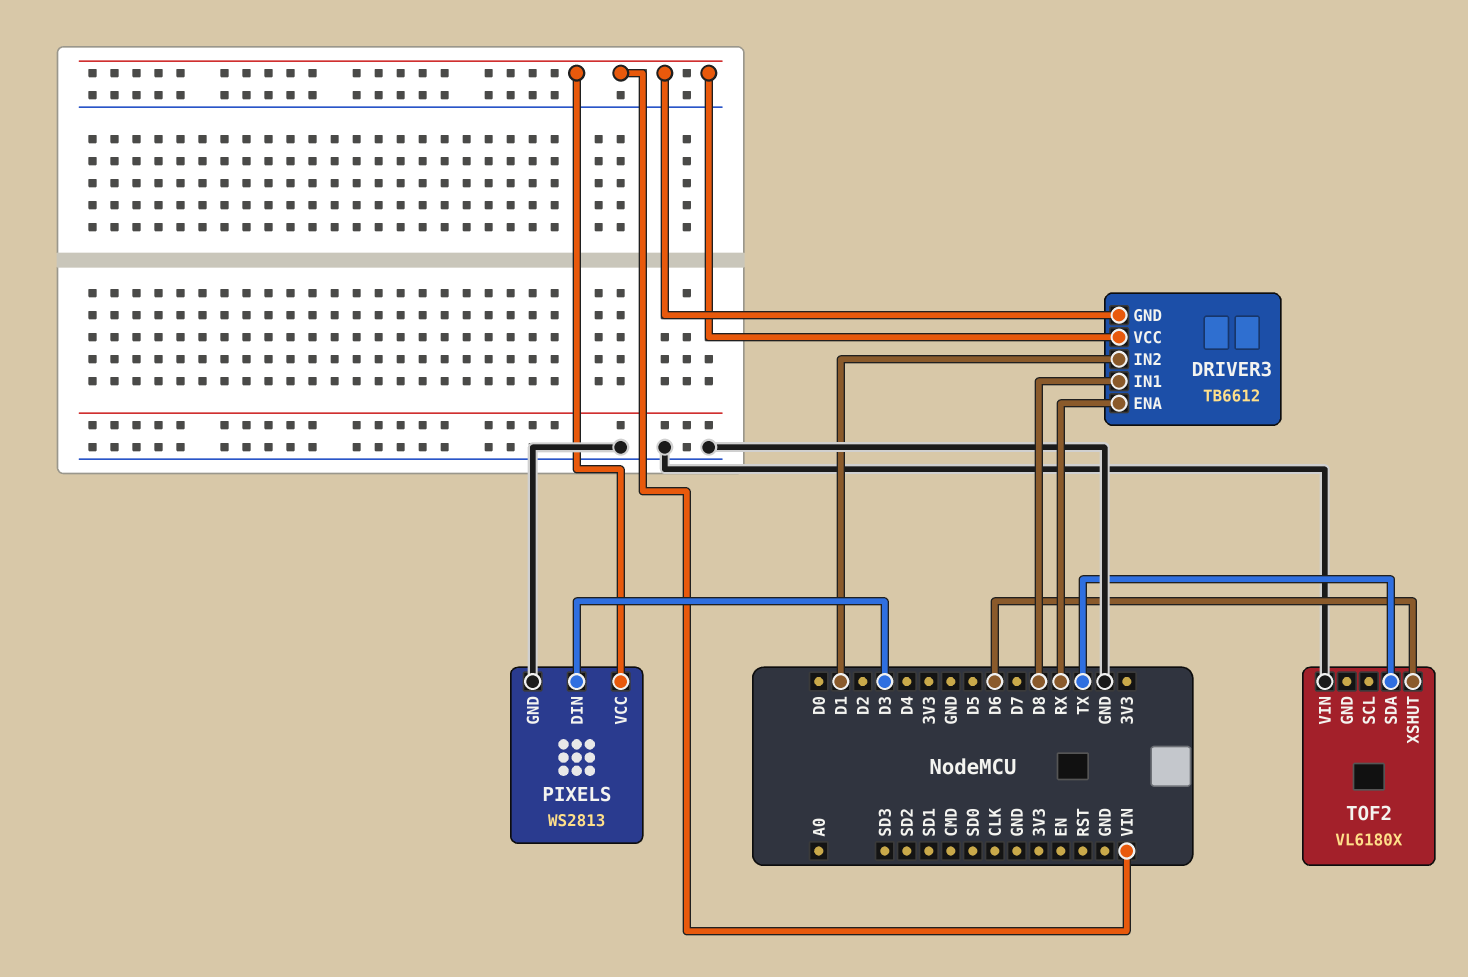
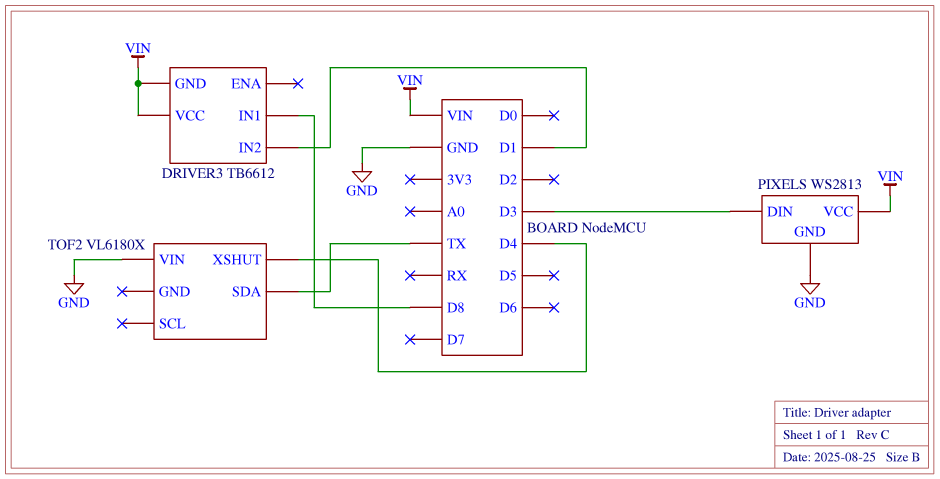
DRIVER3 pin ENA: RX -> none
TOF2 pin XSHUT: D6 -> D4

